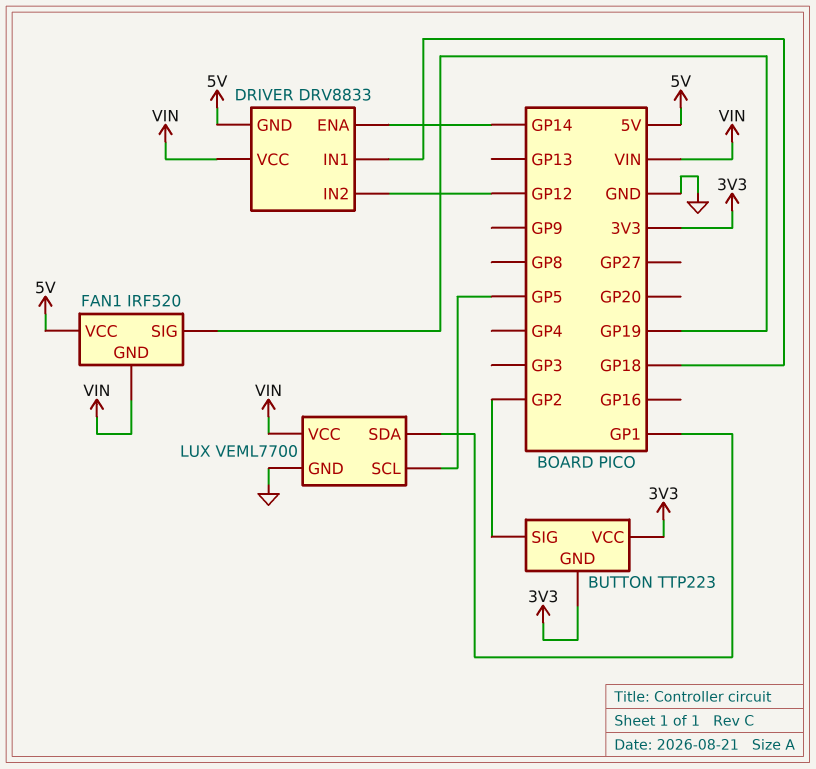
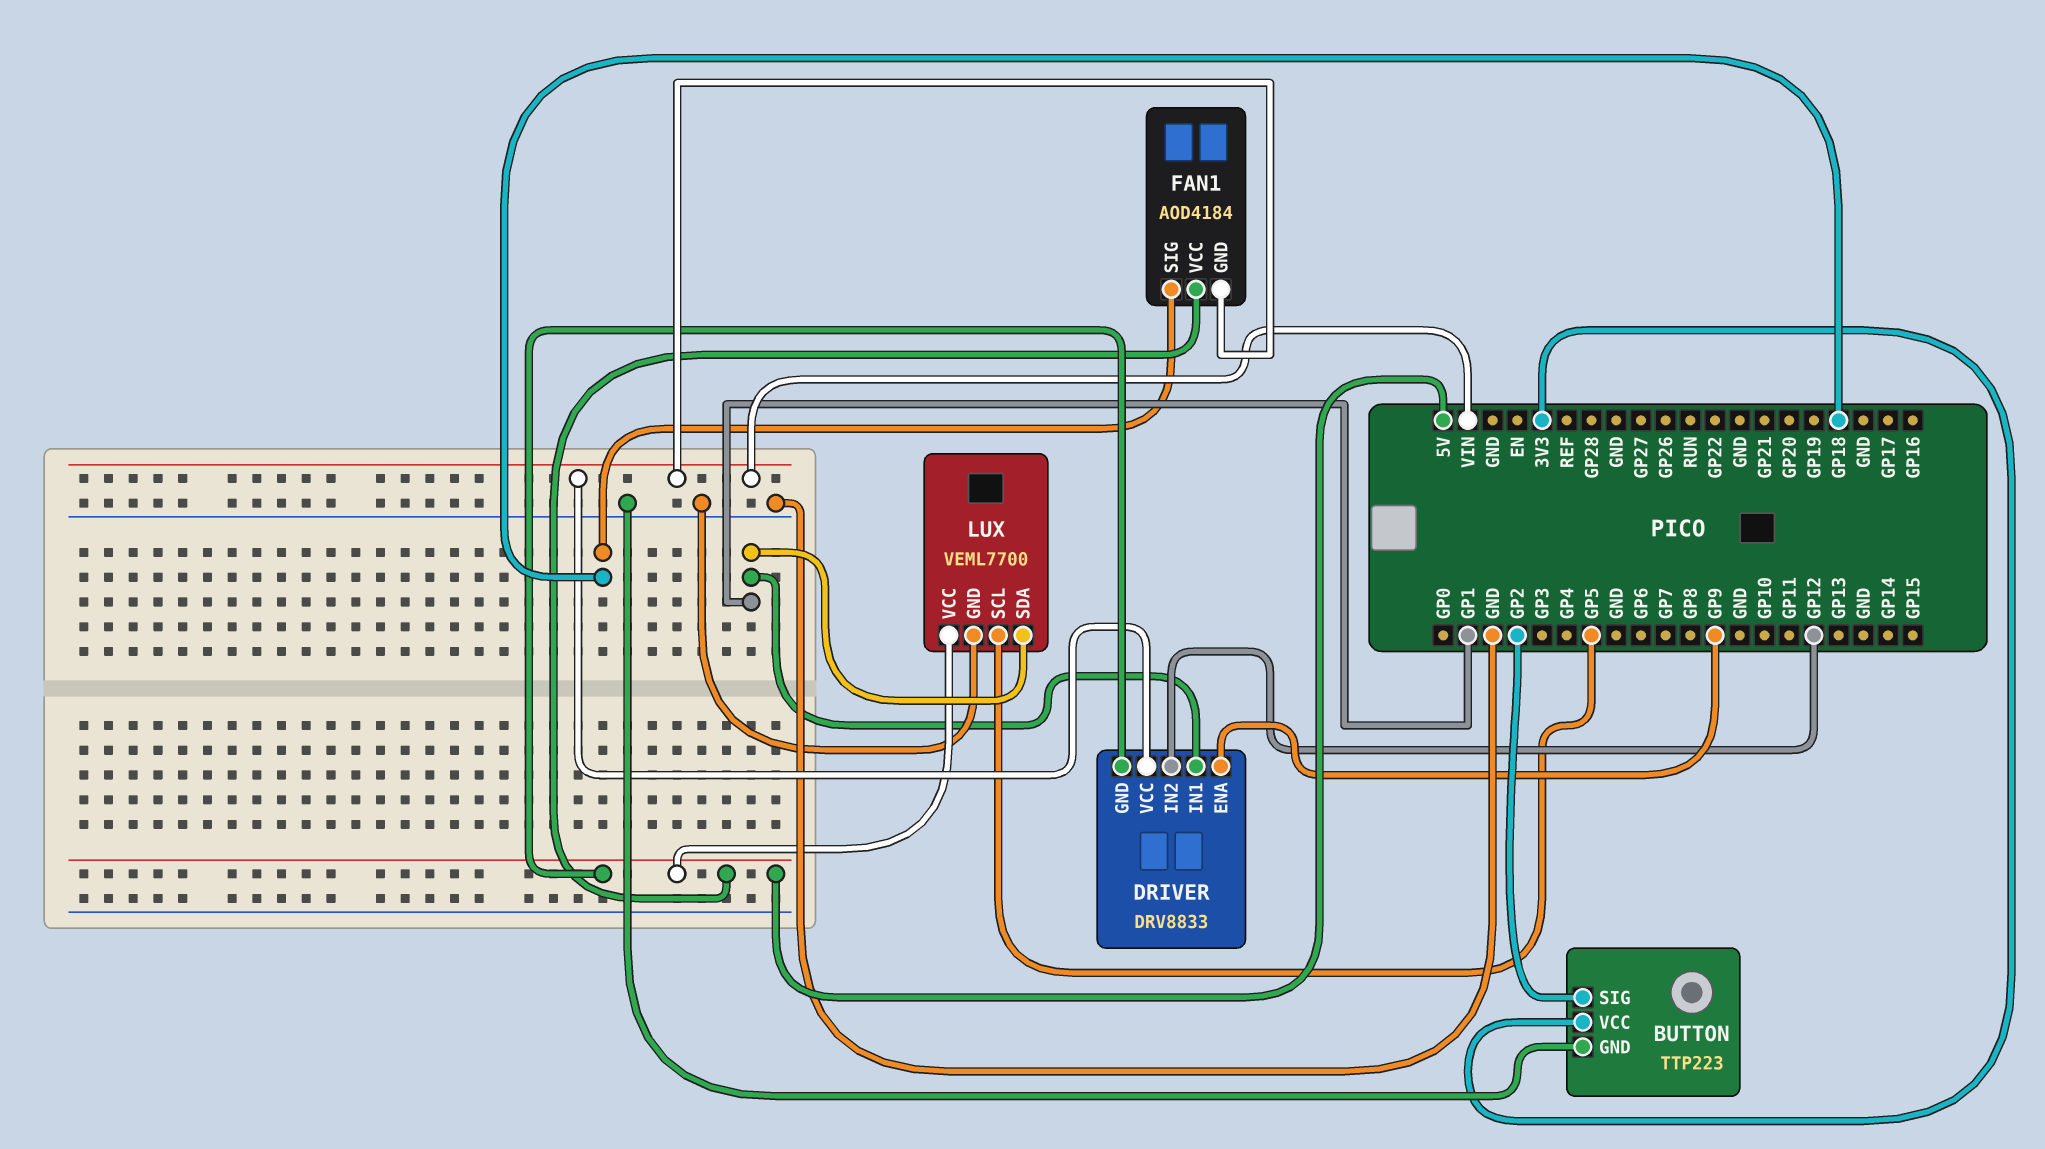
BUTTON pin GND: 3V3 -> GND
DRIVER pin ENA: GP14 -> GP9
DRIVER pin IN1: GP18 -> GP1
FAN1: IRF520 -> AOD4184
FAN1 pin SIG: GP19 -> GP18
LUX pin VCC: VIN -> 5V

